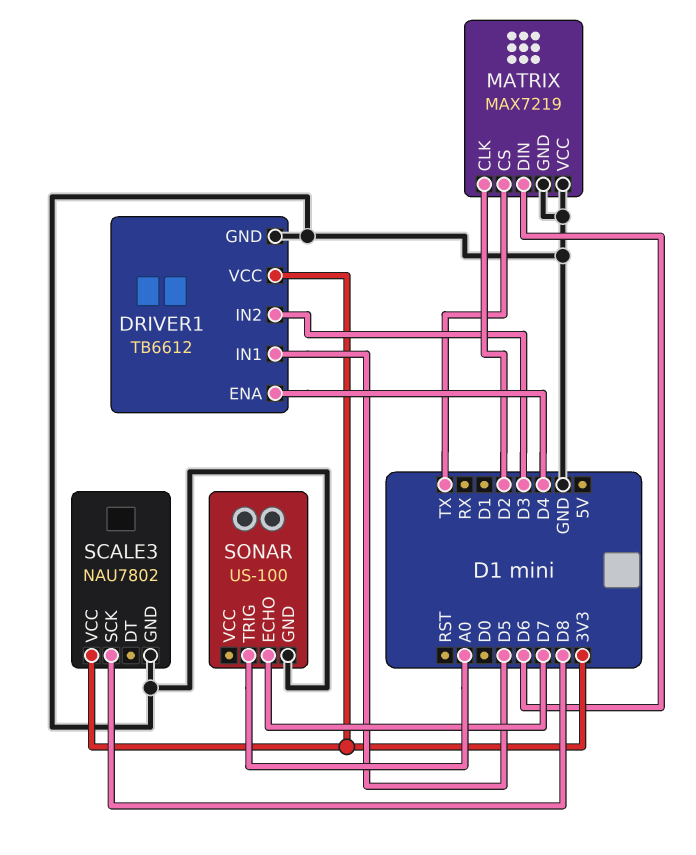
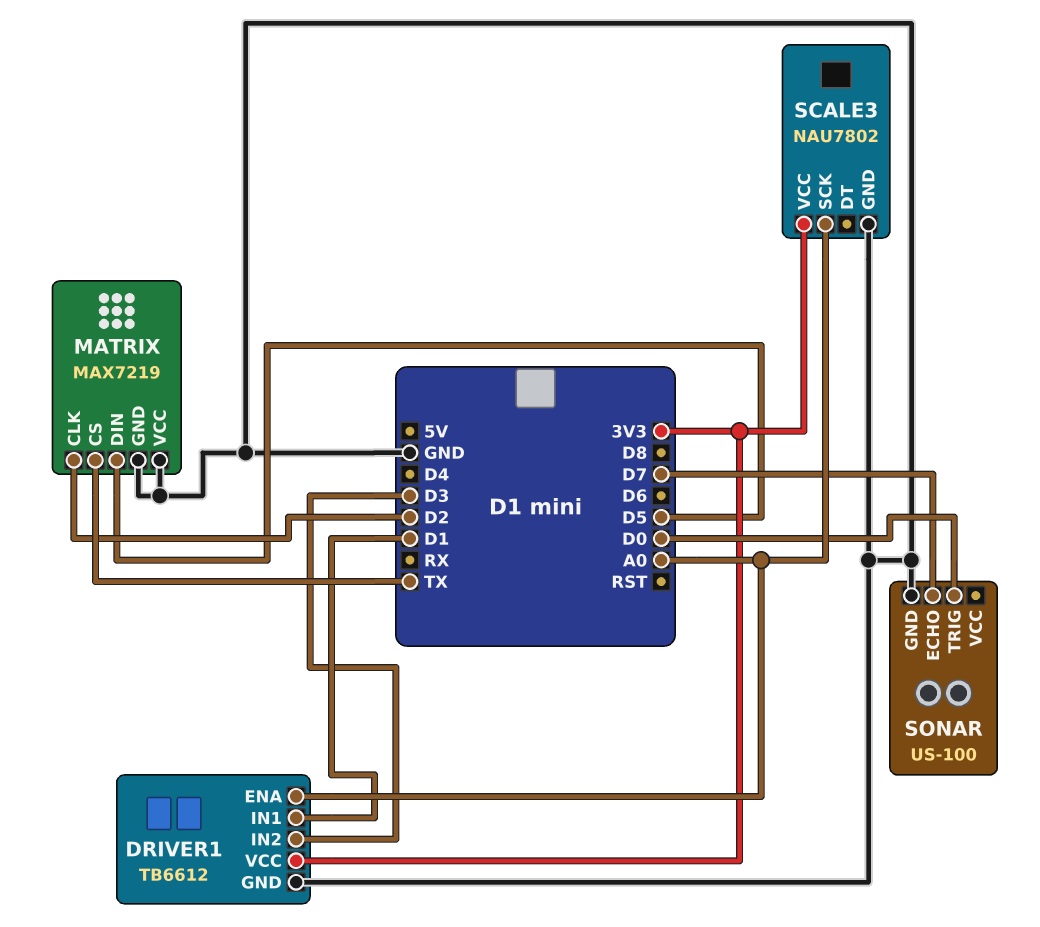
DRIVER1 pin ENA: D4 -> A0
DRIVER1 pin IN1: D5 -> D1
MATRIX pin DIN: D6 -> D5
SCALE3 pin SCK: D8 -> A0
SONAR pin TRIG: A0 -> D0

